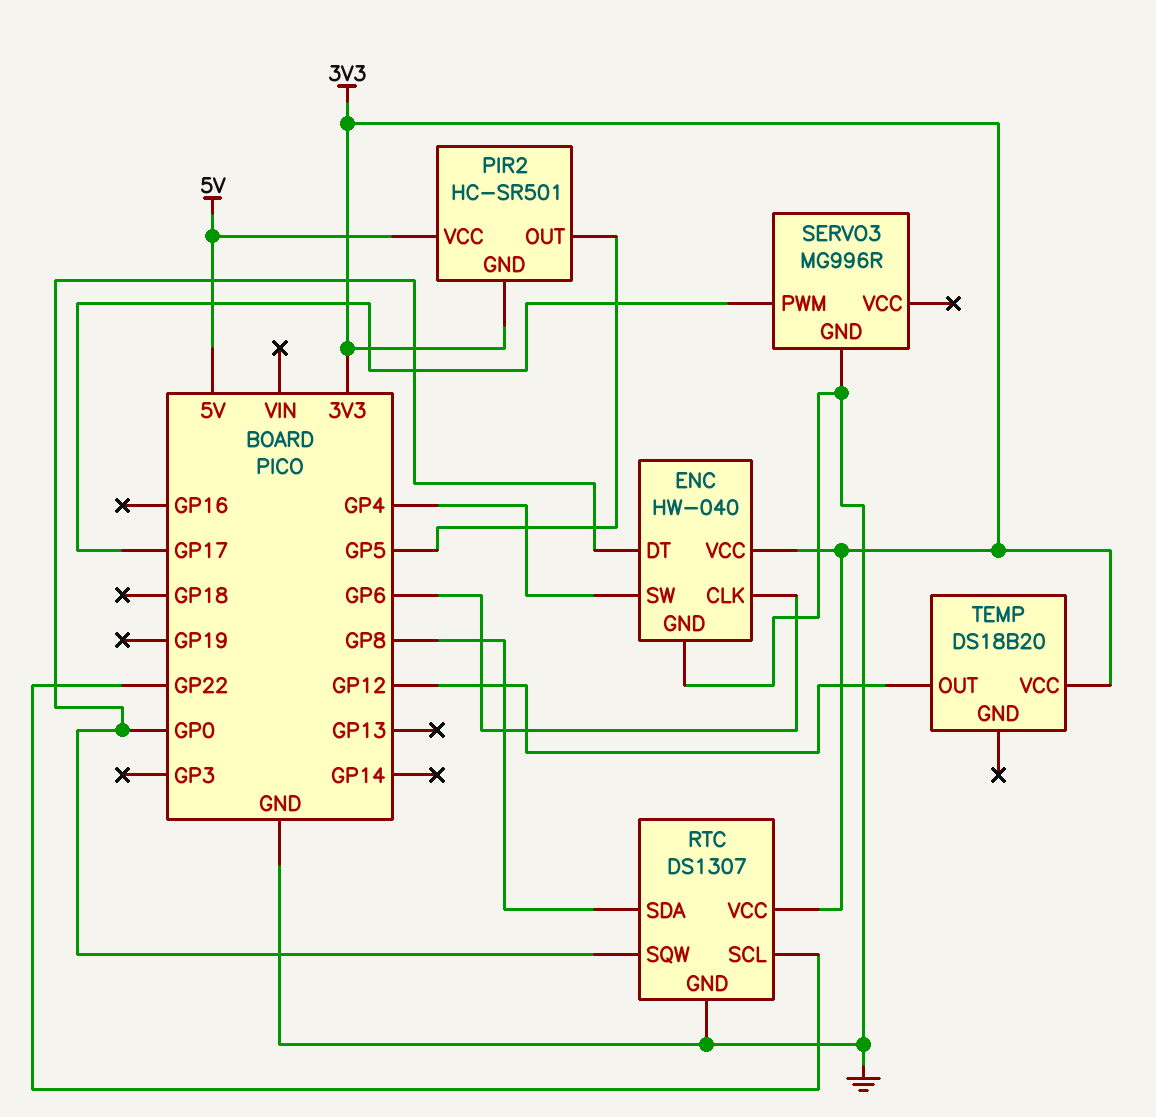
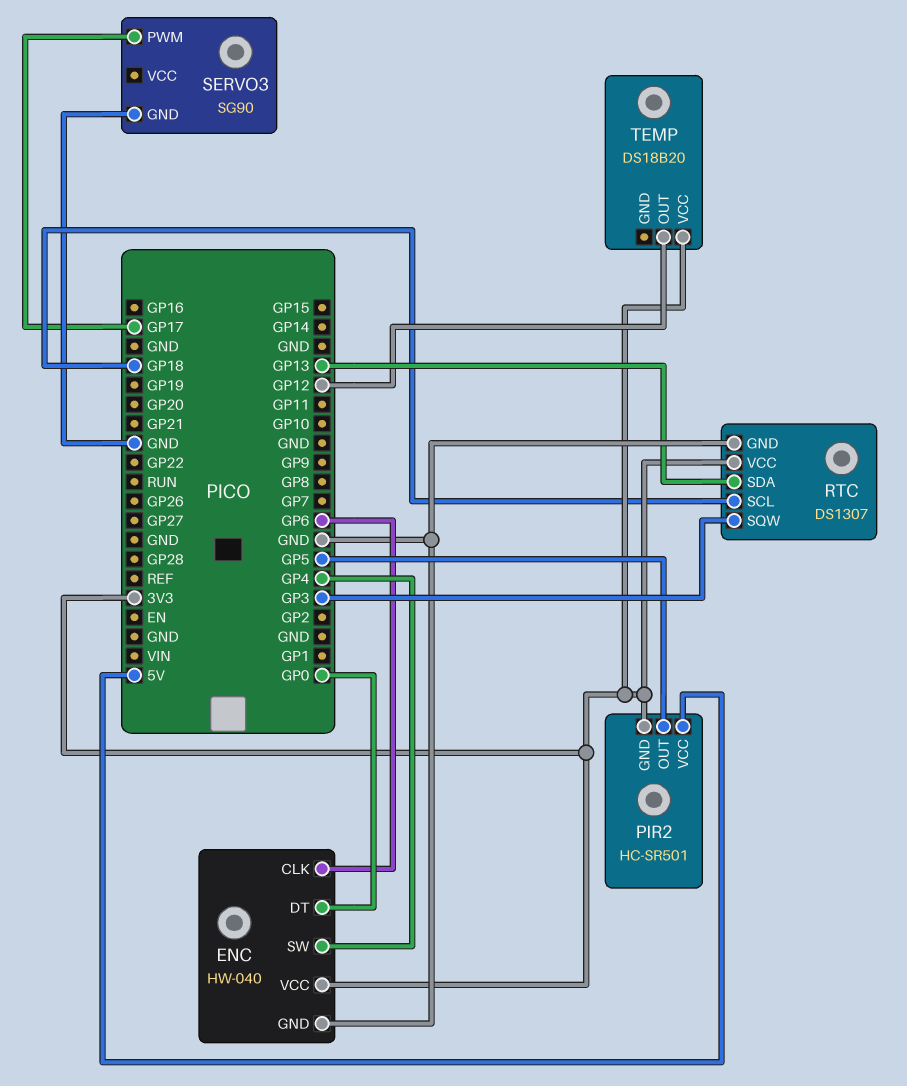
RTC pin SCL: GP22 -> GP18
RTC pin SDA: GP8 -> GP13
RTC pin SQW: GP0 -> GP3
SERVO3: MG996R -> SG90

